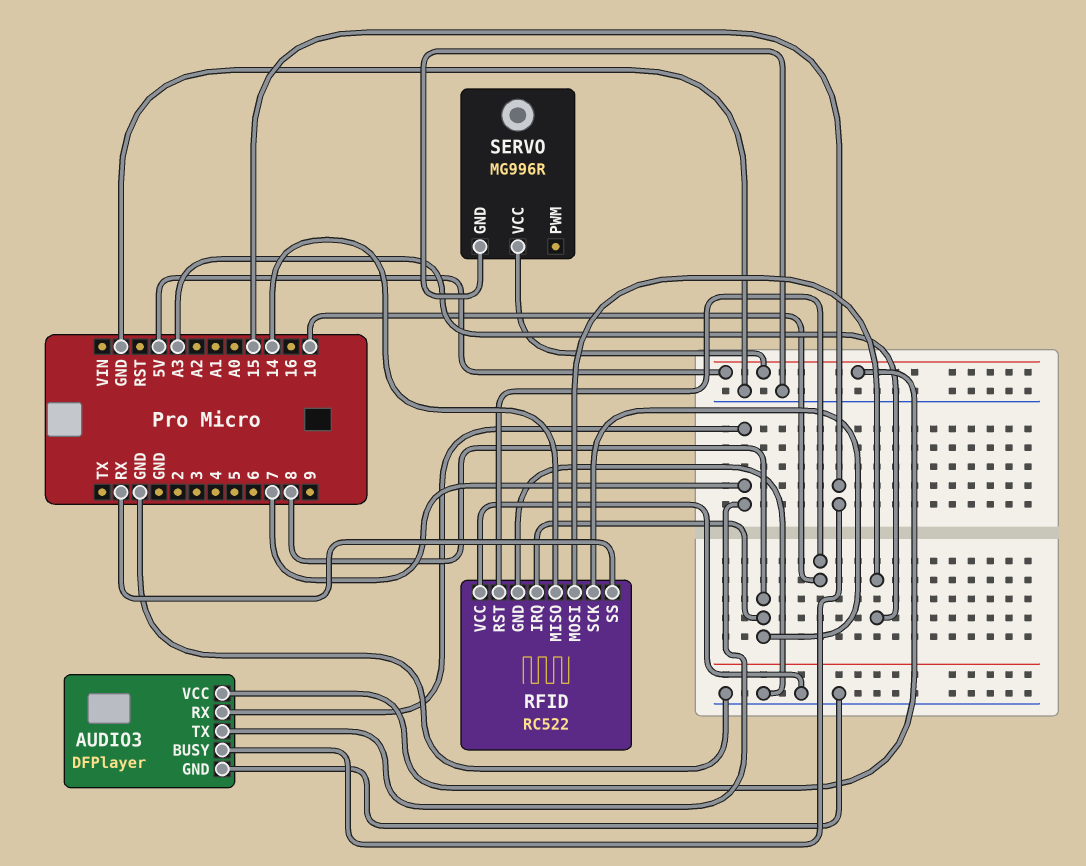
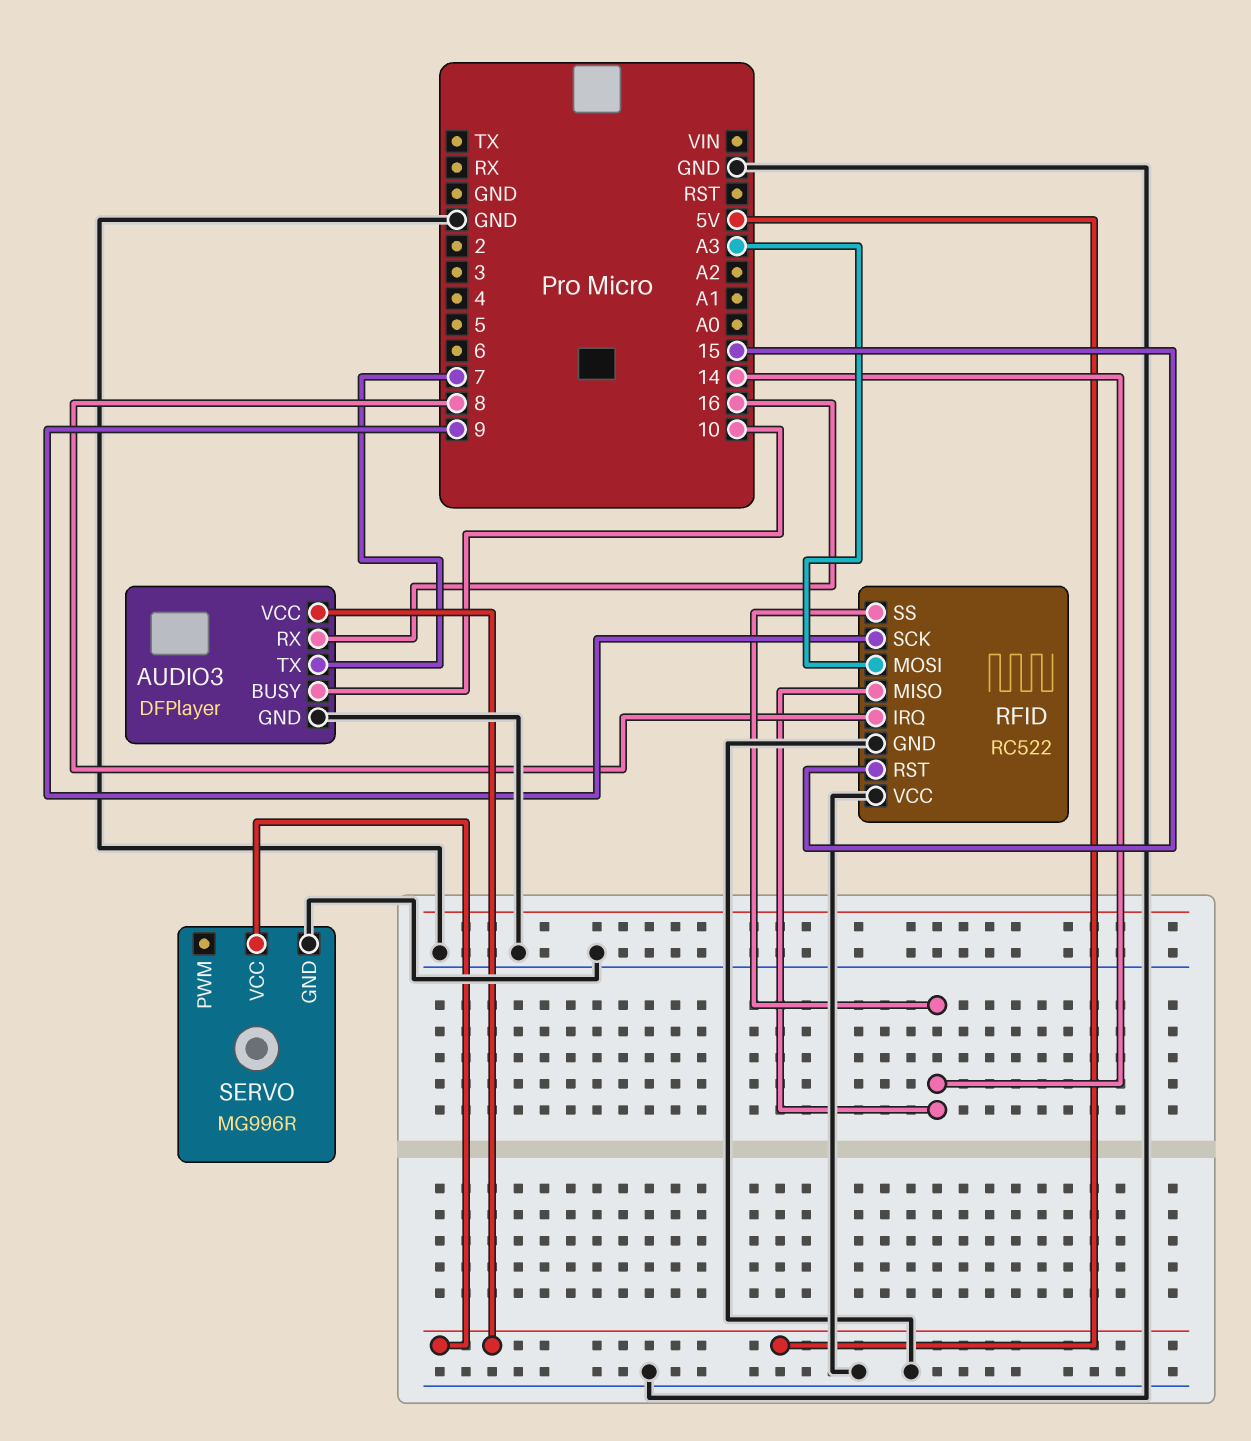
AUDIO3 pin BUSY: 15 -> 10
AUDIO3 pin RX: 7 -> 16
RFID pin RST: 10 -> 15
RFID pin SCK: 8 -> 9
RFID pin SS: RX -> 14

